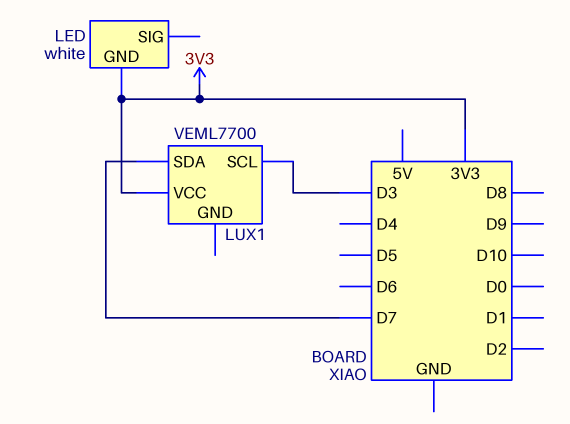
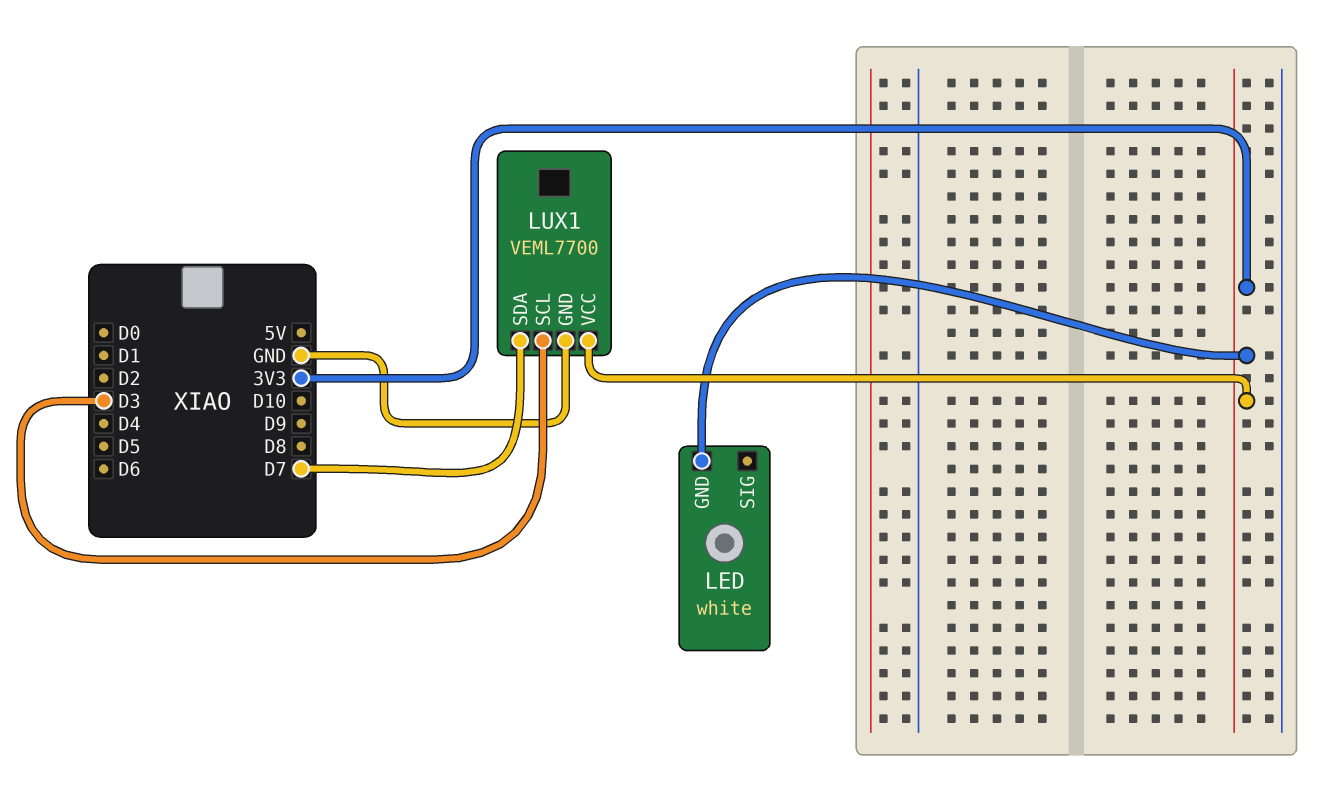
LUX1 pin GND: none -> GND

